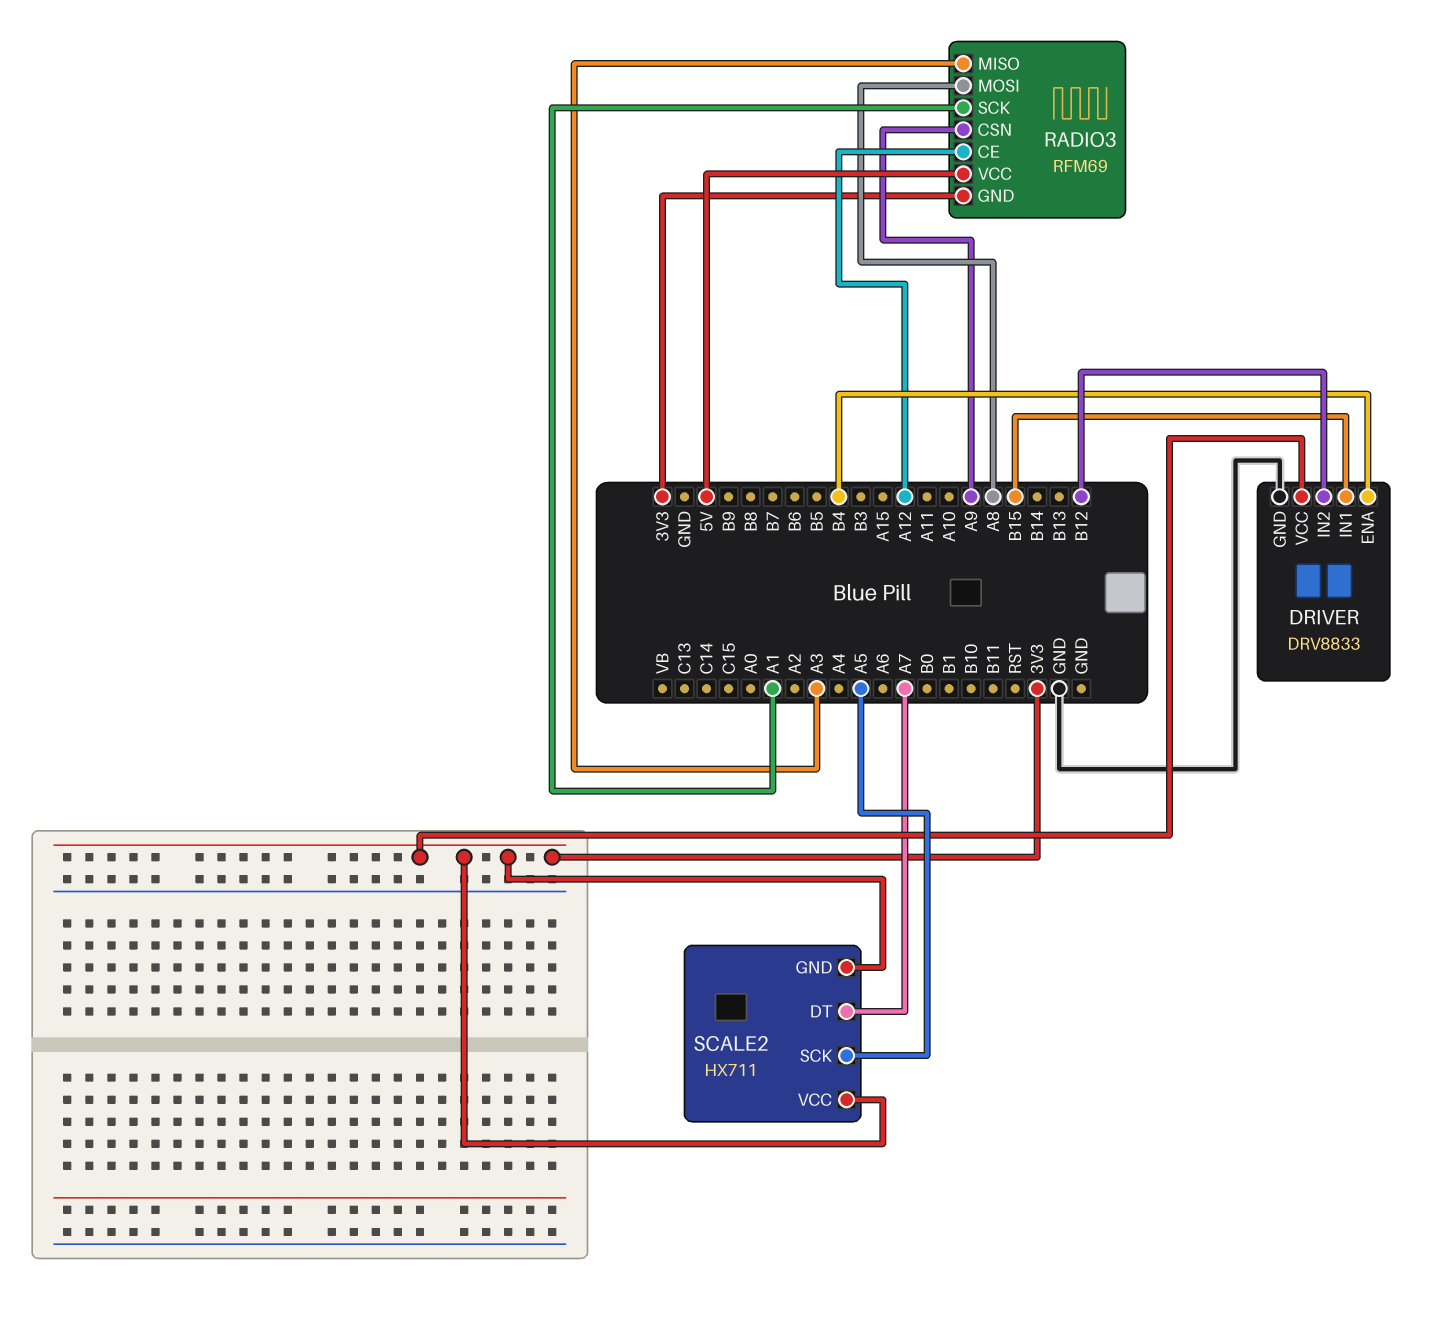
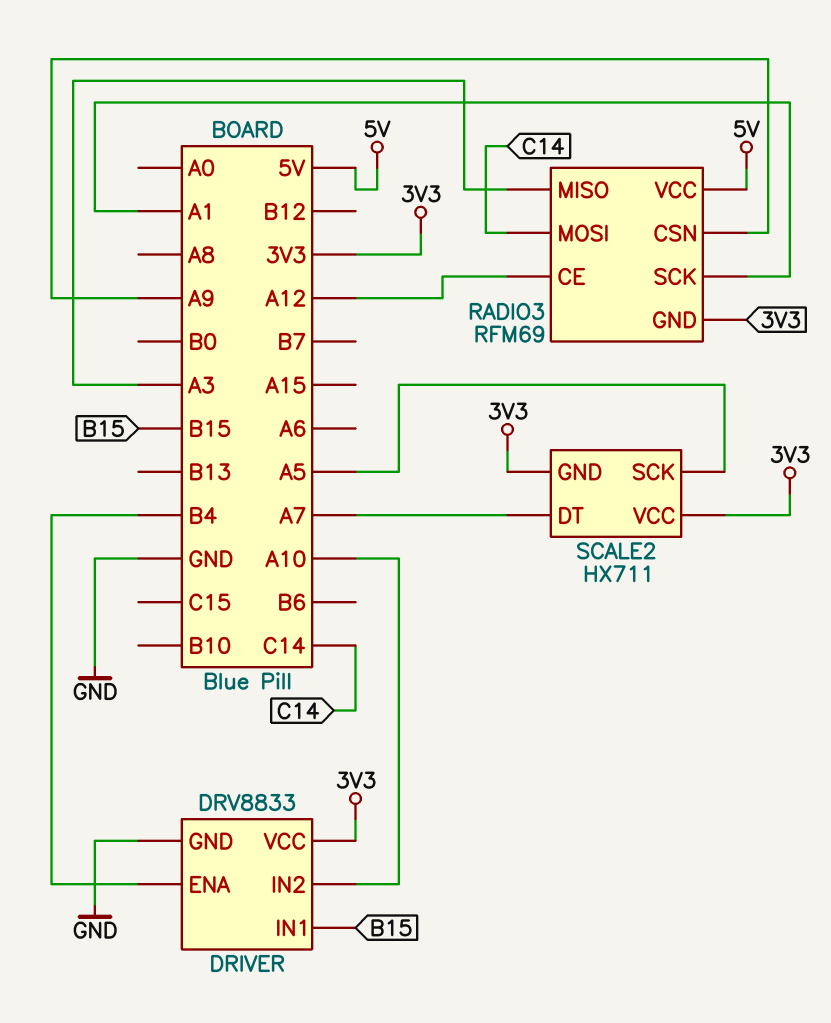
DRIVER pin IN2: B12 -> A10
RADIO3 pin MOSI: A8 -> C14

